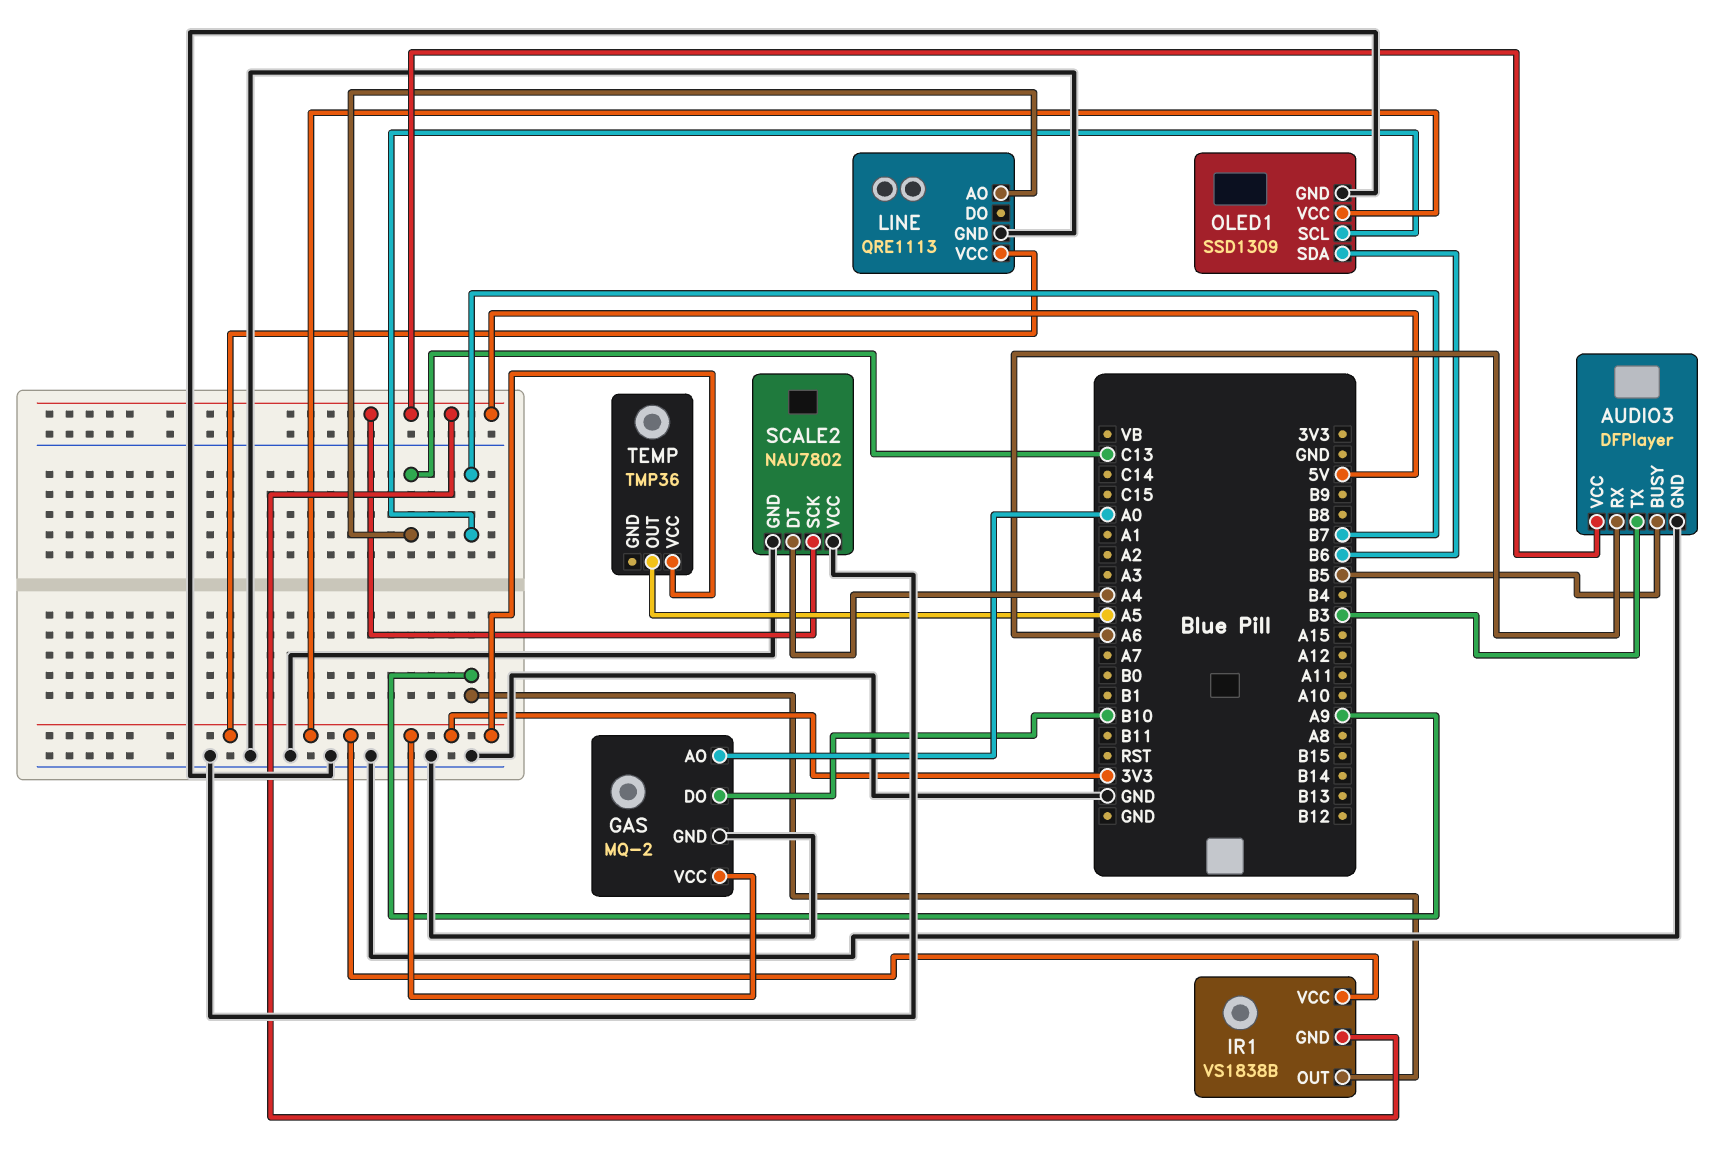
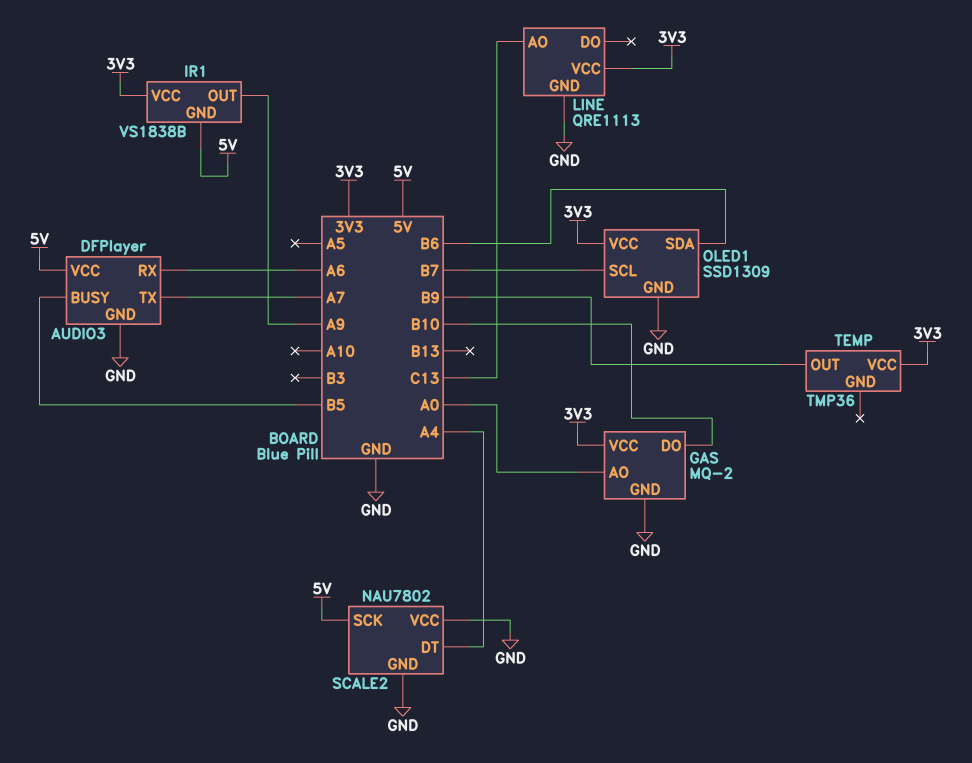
AUDIO3 pin TX: B3 -> A7
TEMP pin OUT: A5 -> B9

